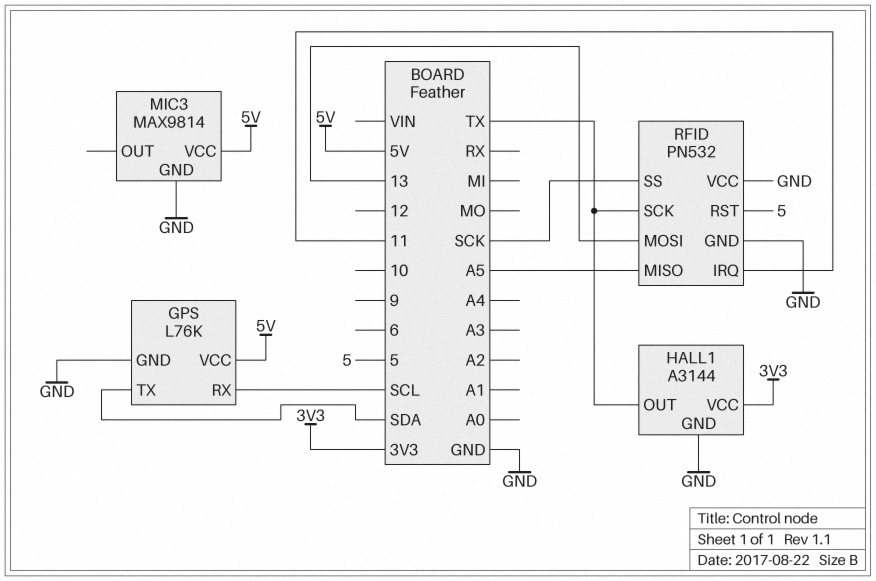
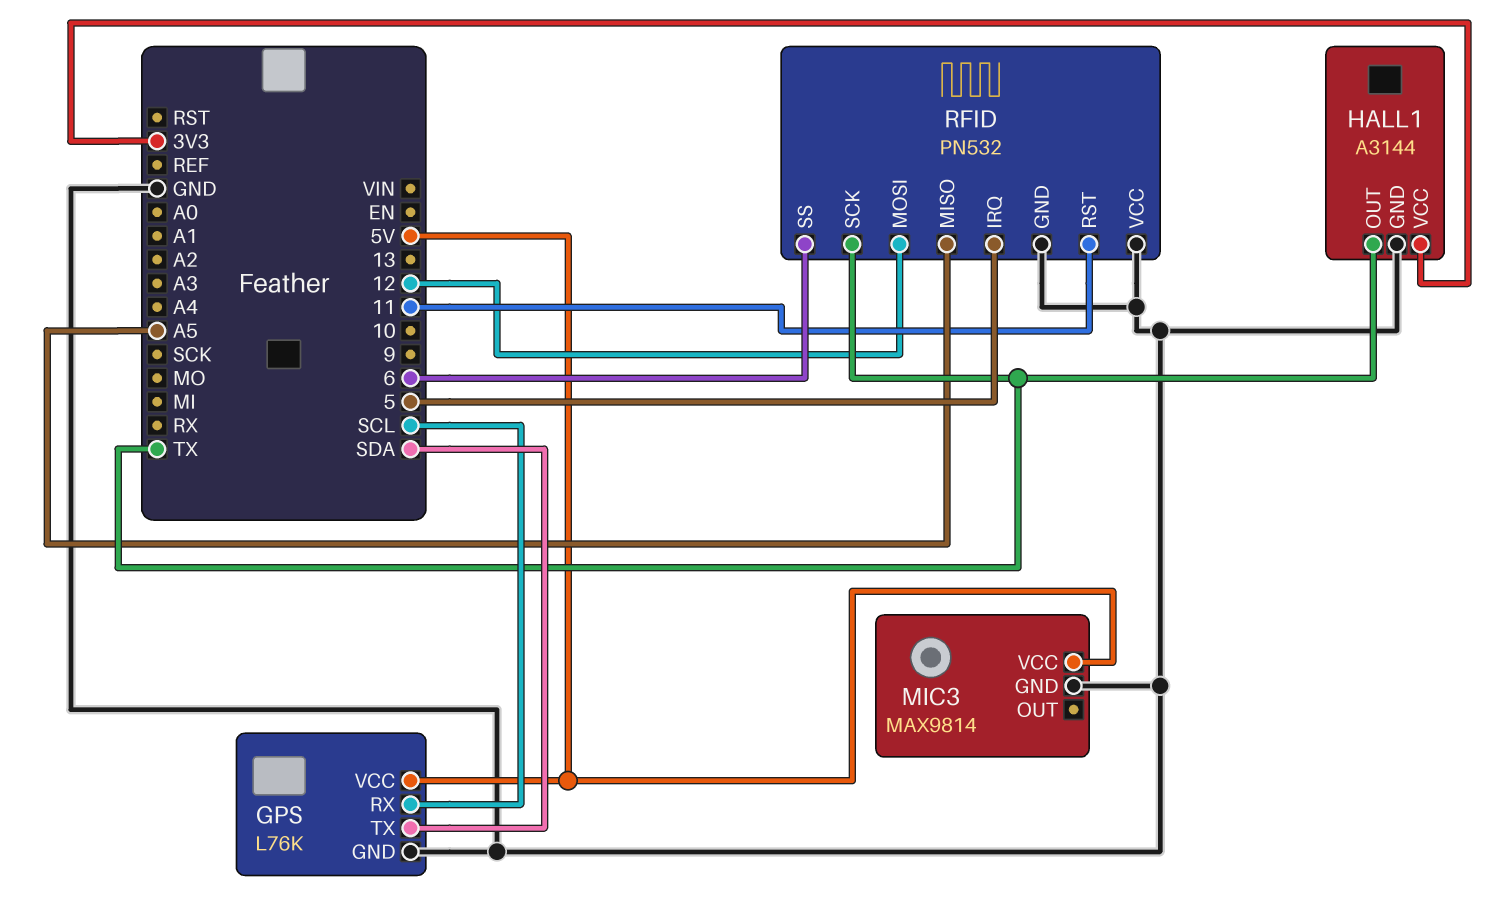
RFID pin IRQ: 11 -> 5
RFID pin MOSI: 13 -> 12
RFID pin RST: 5 -> 11
RFID pin SS: SCK -> 6

